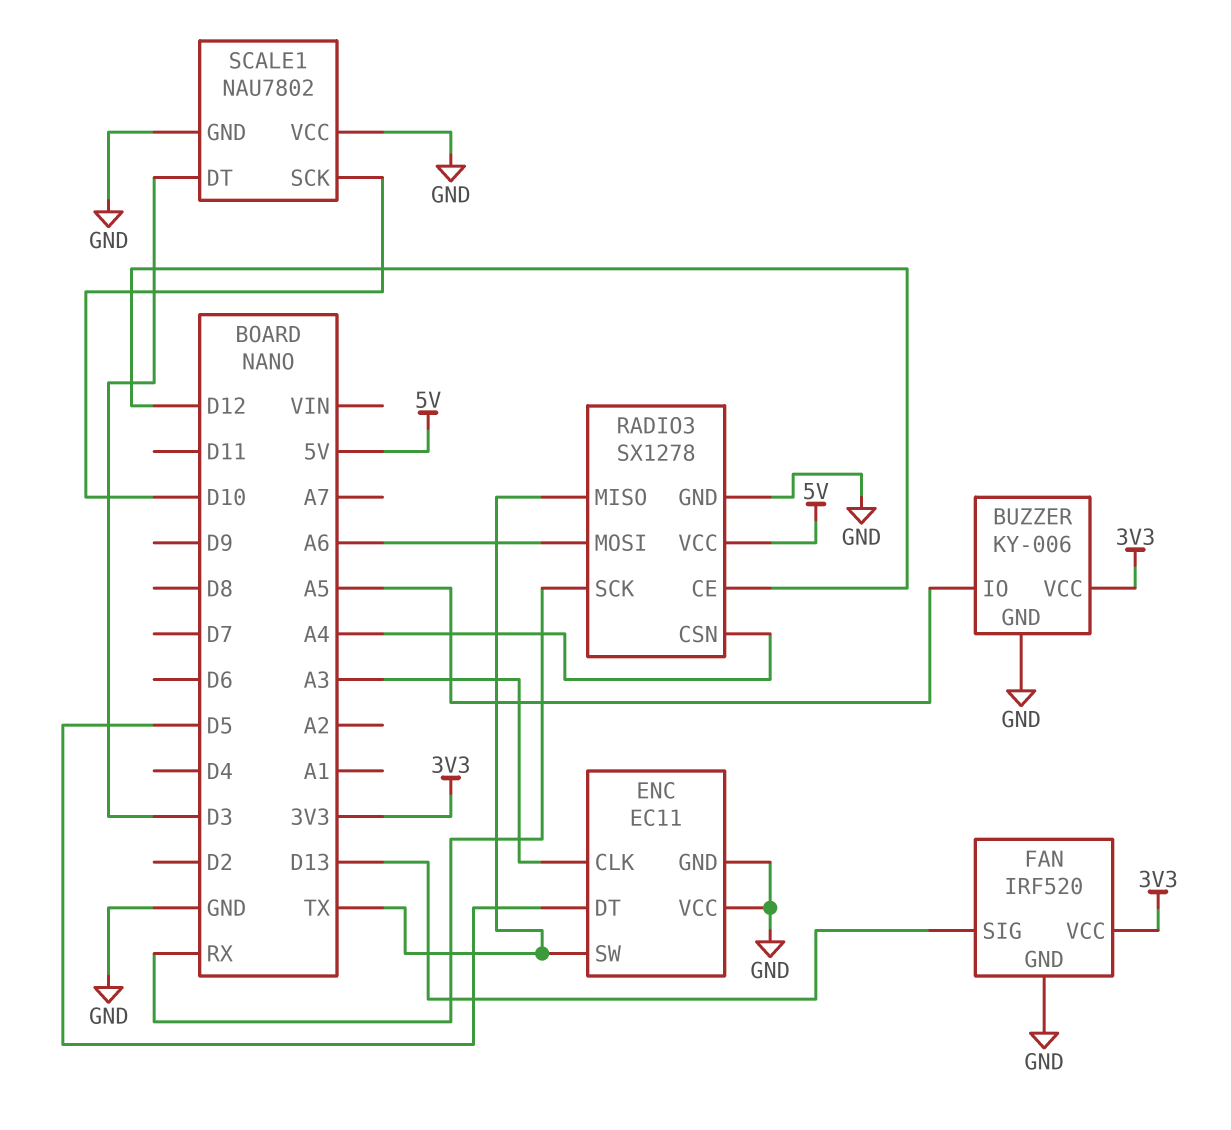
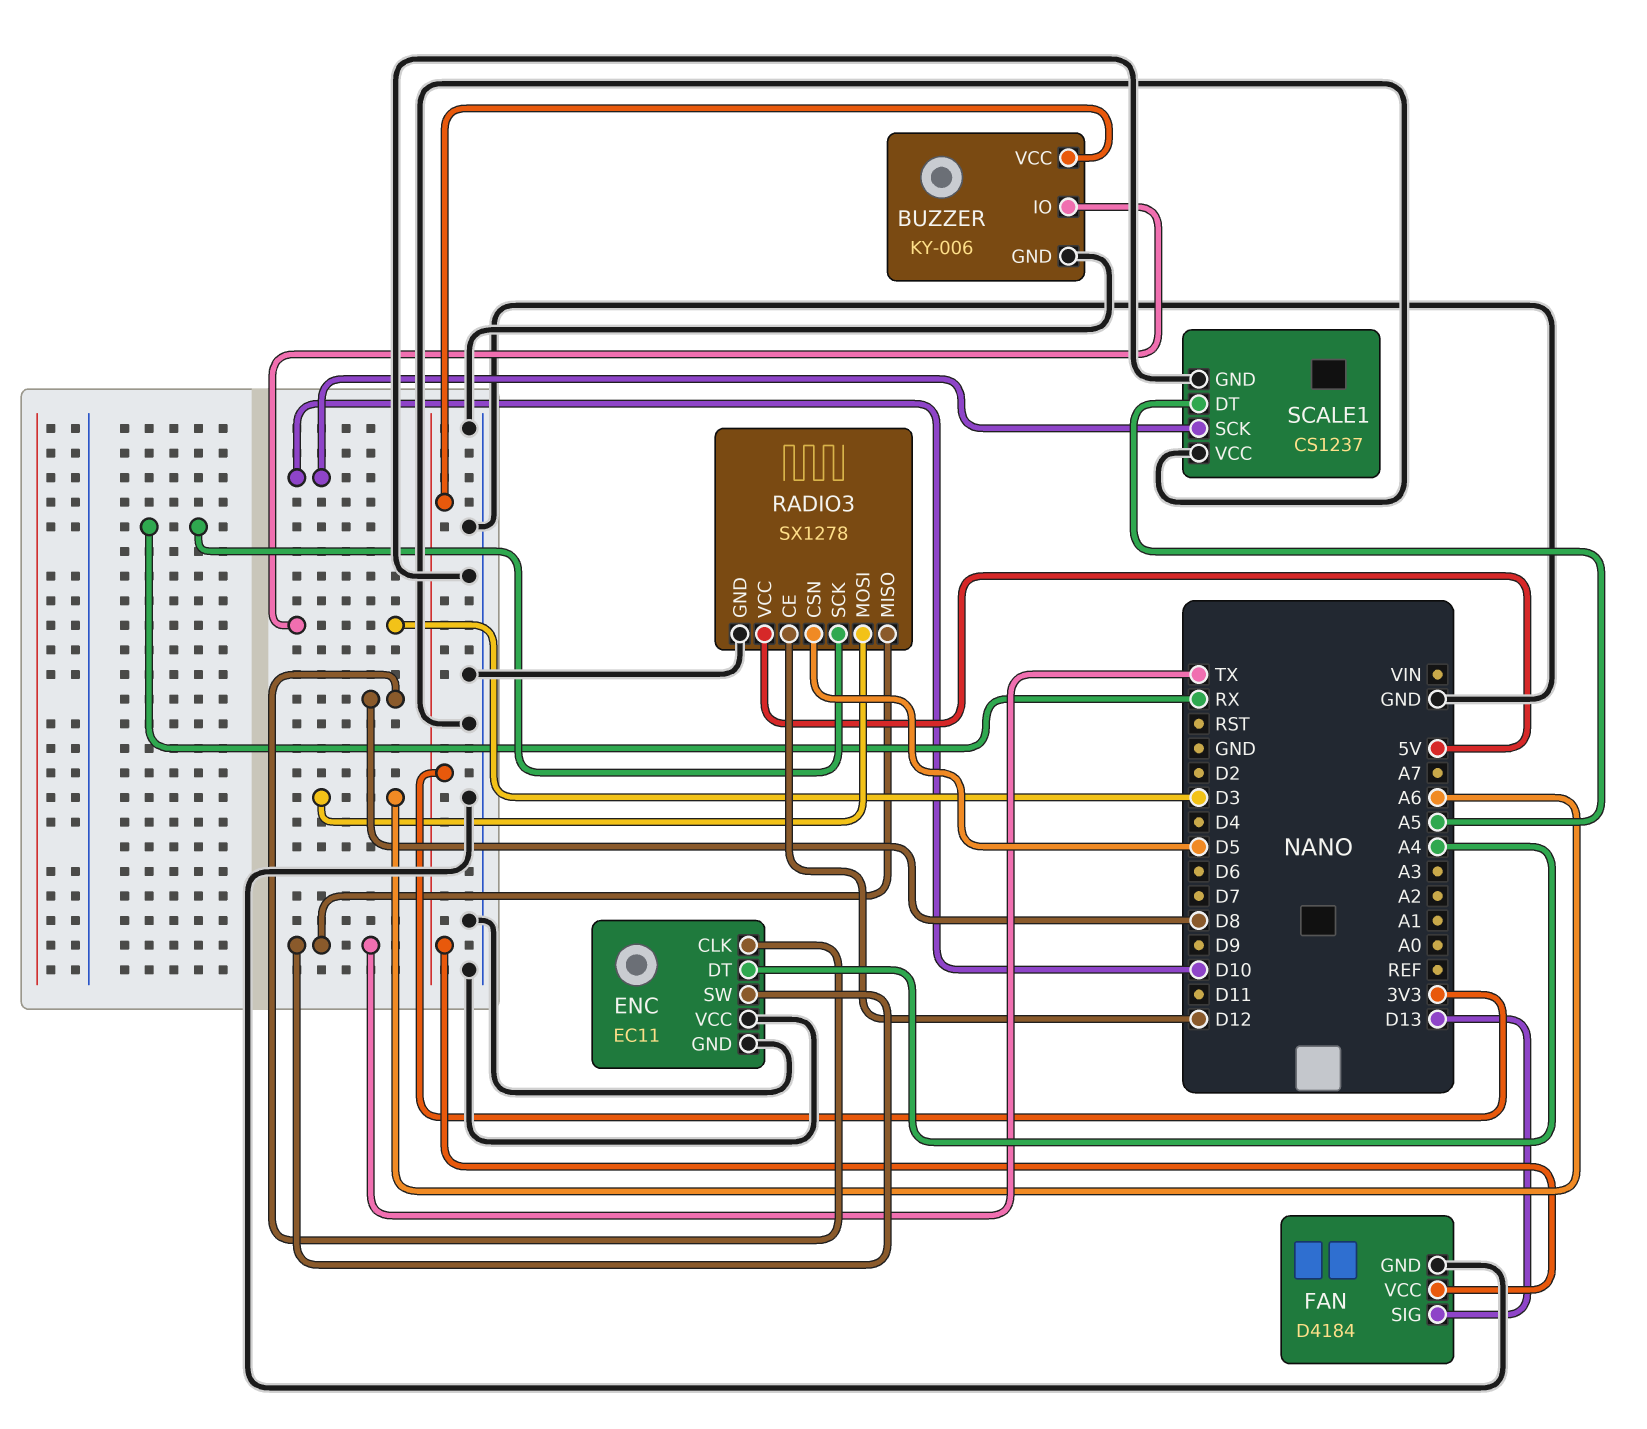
BUZZER pin IO: A5 -> D3
ENC pin CLK: A3 -> D8
ENC pin DT: D5 -> A4
FAN: IRF520 -> D4184
RADIO3 pin CSN: A4 -> D5
SCALE1: NAU7802 -> CS1237
SCALE1 pin DT: D3 -> A5

